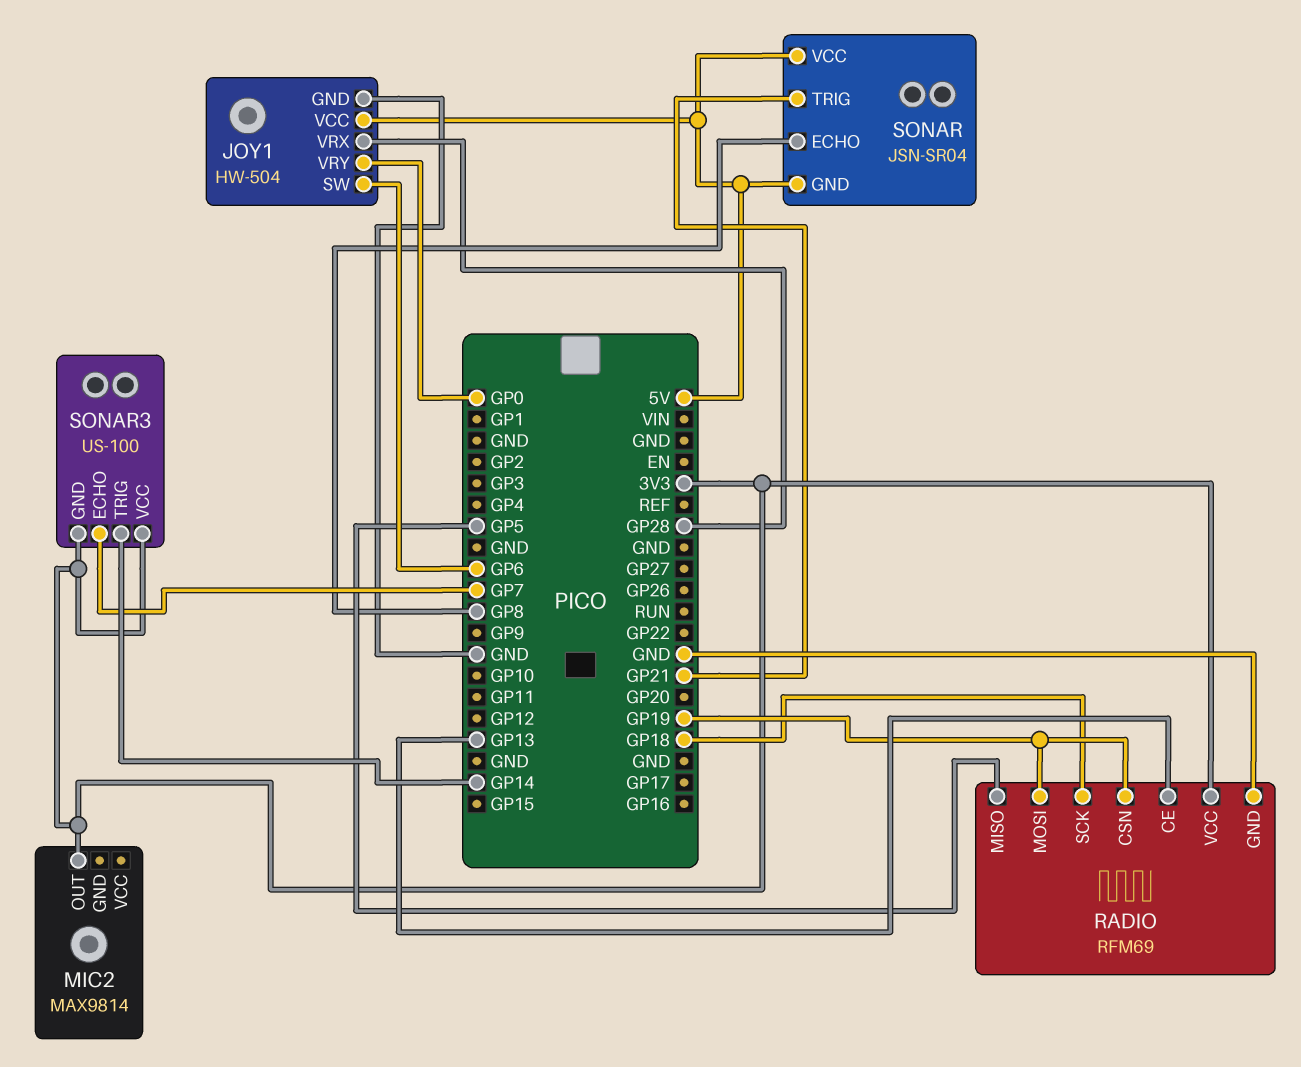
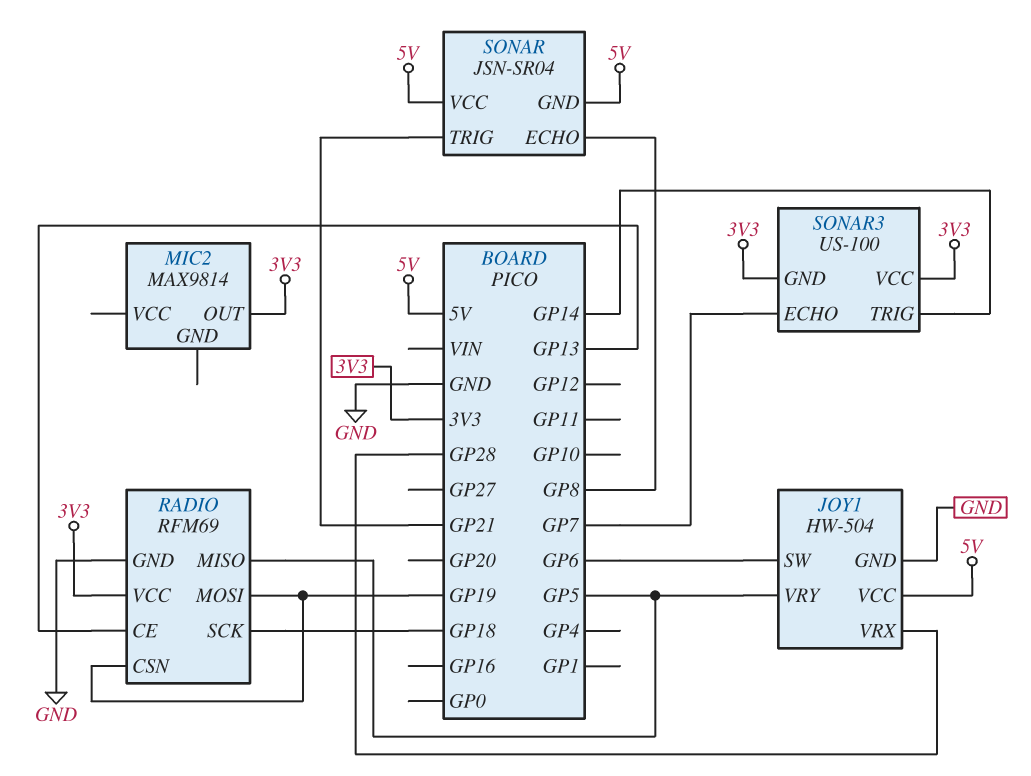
JOY1 pin VRY: GP0 -> GP5

